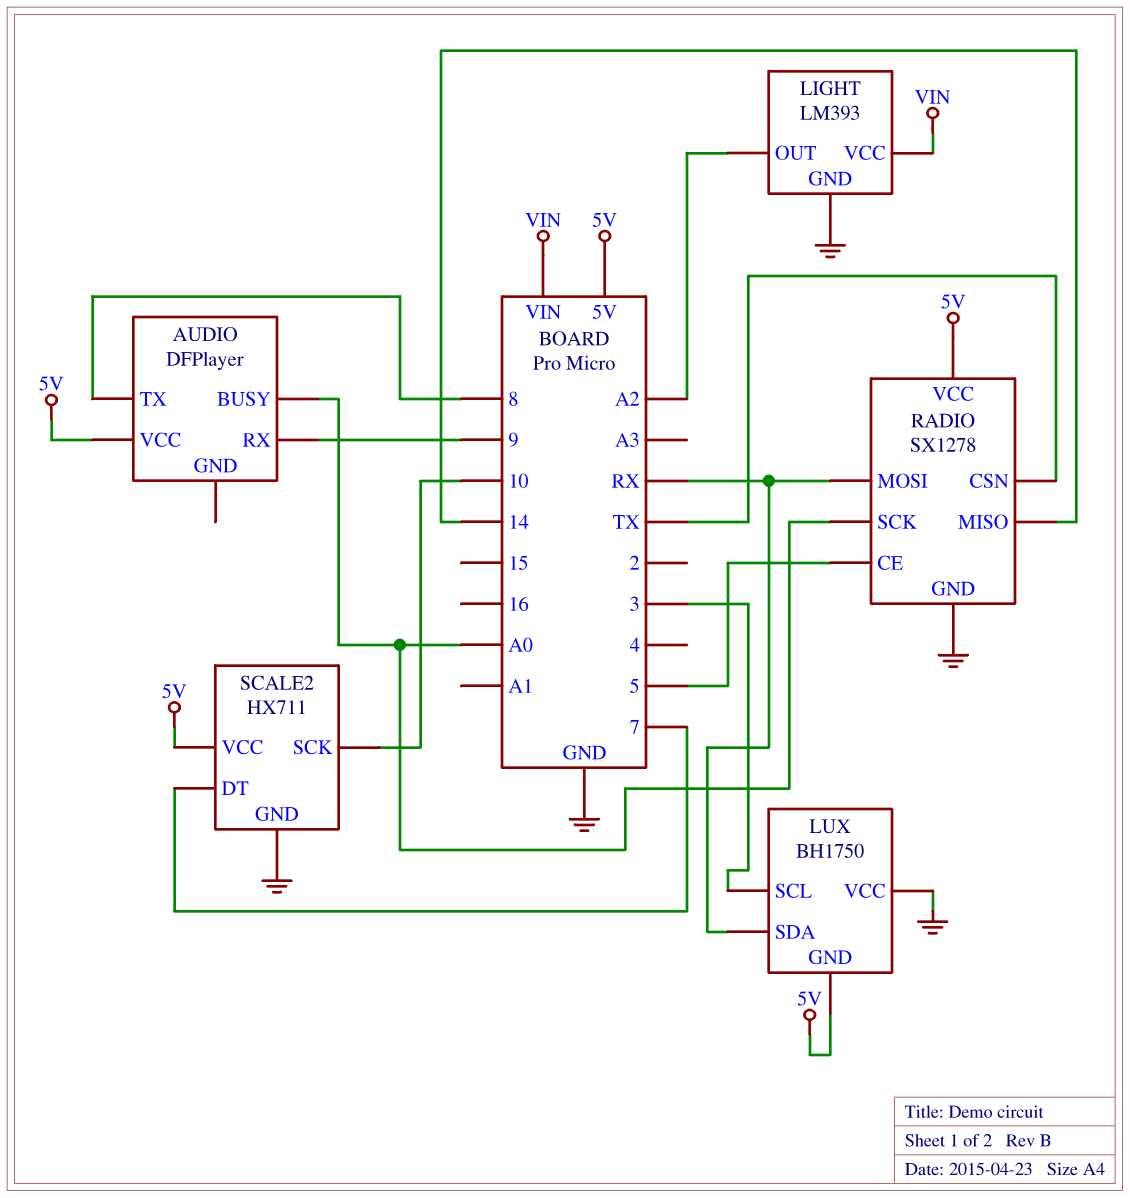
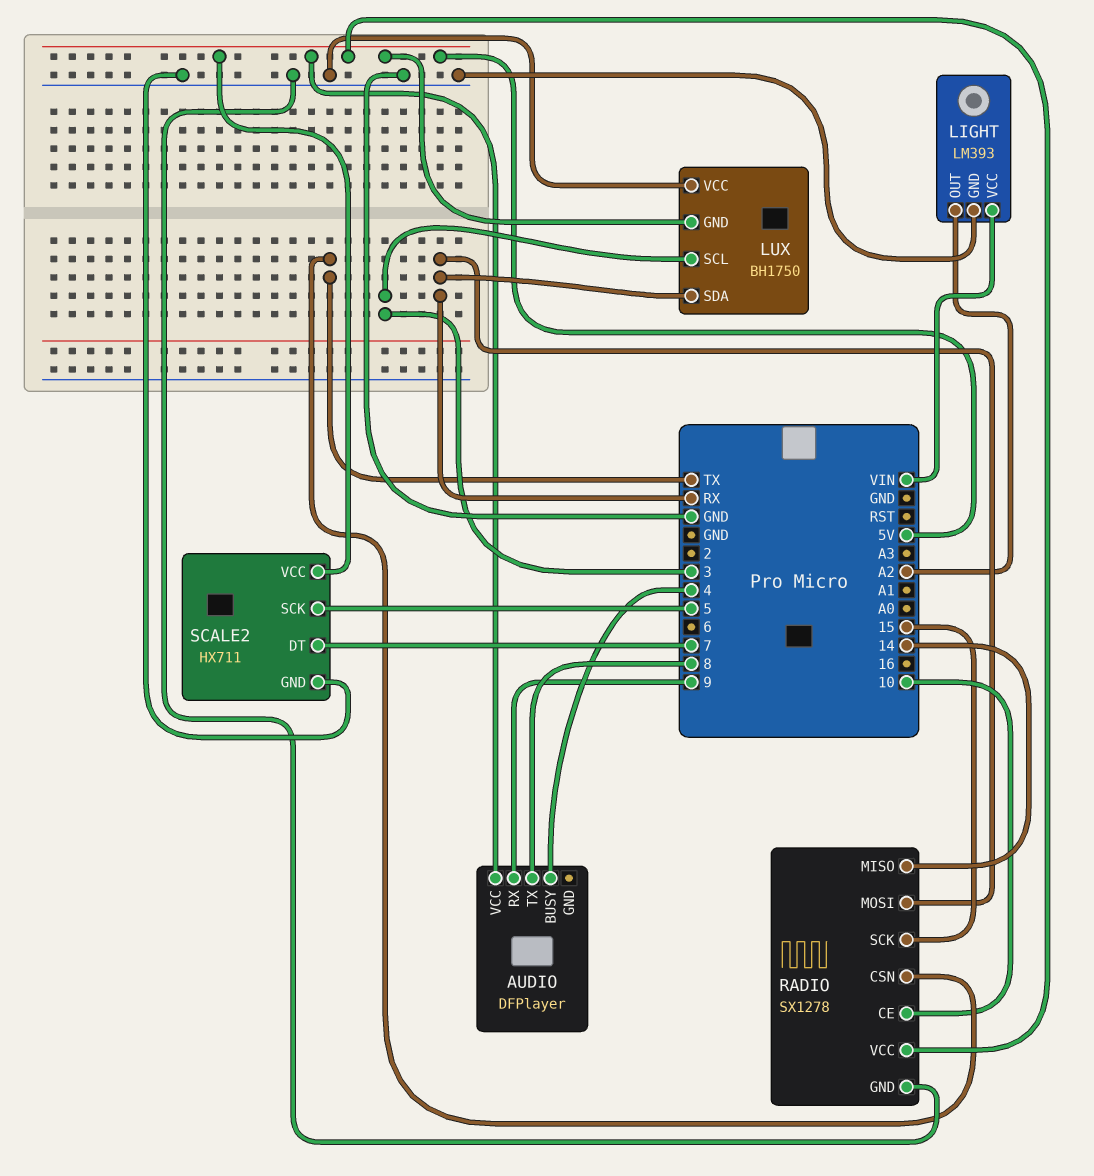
AUDIO pin BUSY: A0 -> 4
RADIO pin CE: 5 -> 10
RADIO pin SCK: A0 -> 15
SCALE2 pin SCK: 10 -> 5

